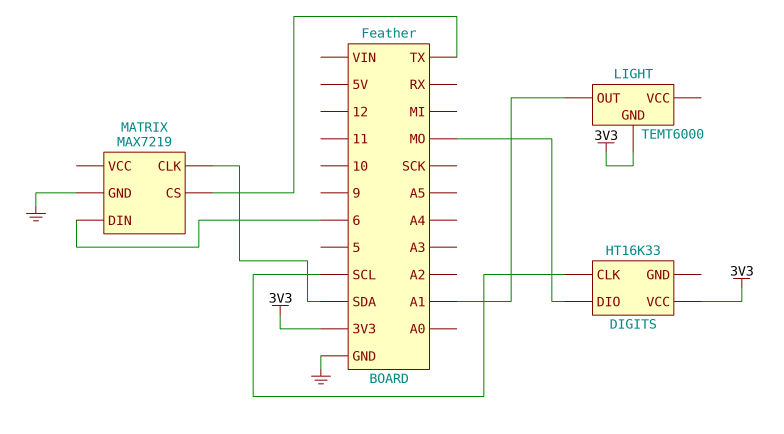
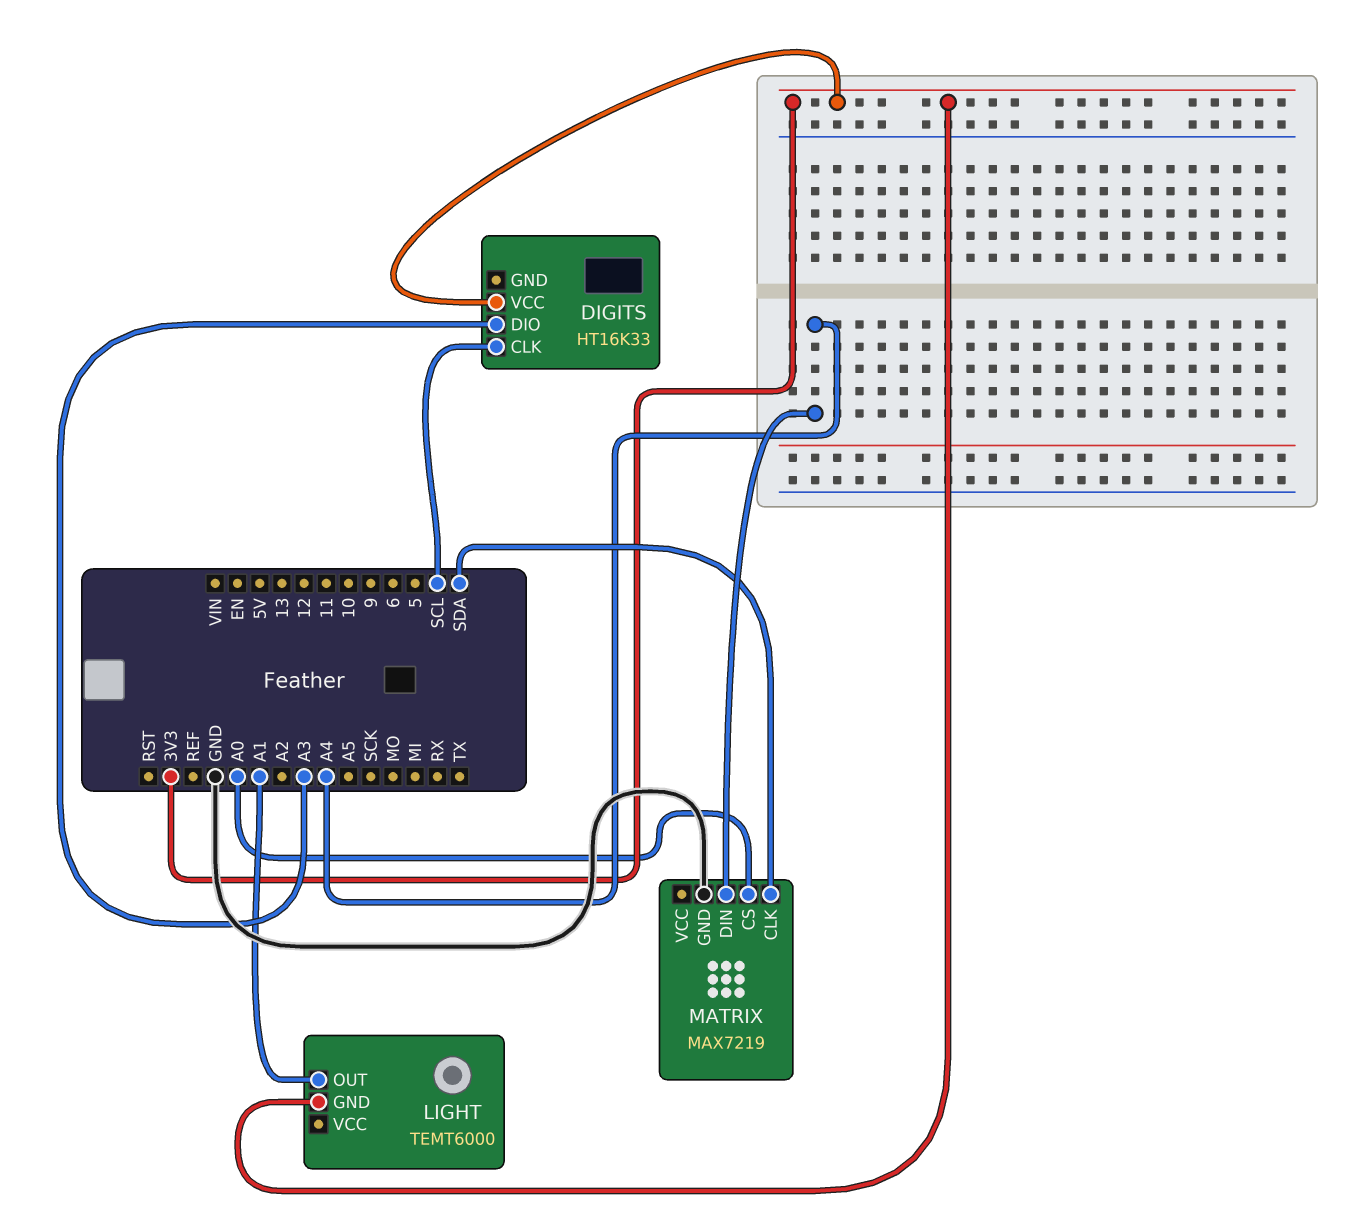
DIGITS pin DIO: MO -> A3
MATRIX pin CS: TX -> A0
MATRIX pin DIN: 6 -> A4

